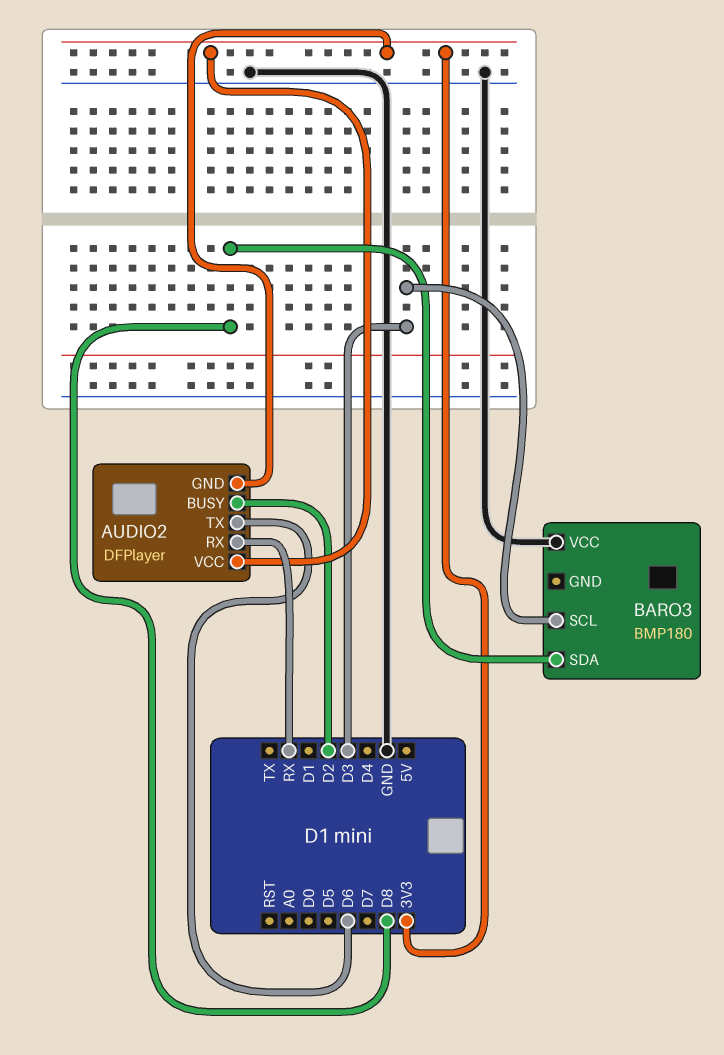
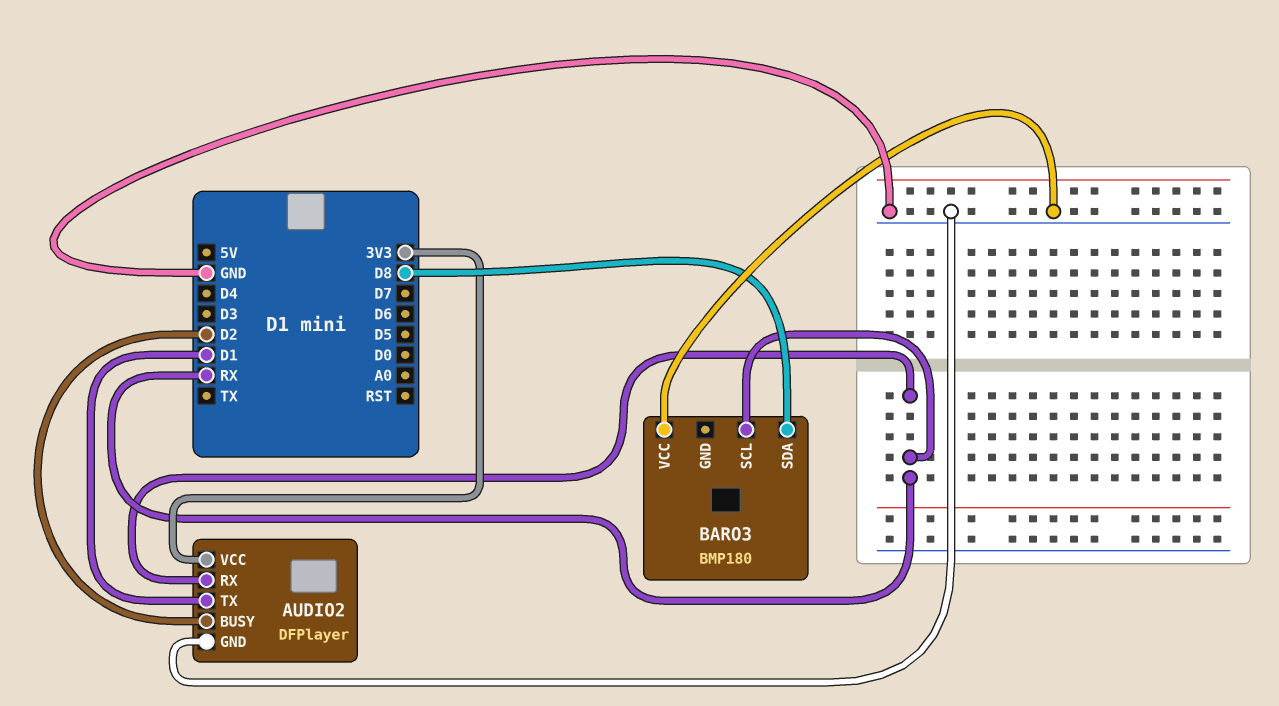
AUDIO2 pin GND: 3V3 -> GND
AUDIO2 pin TX: D6 -> D1
BARO3 pin SCL: D3 -> RX

